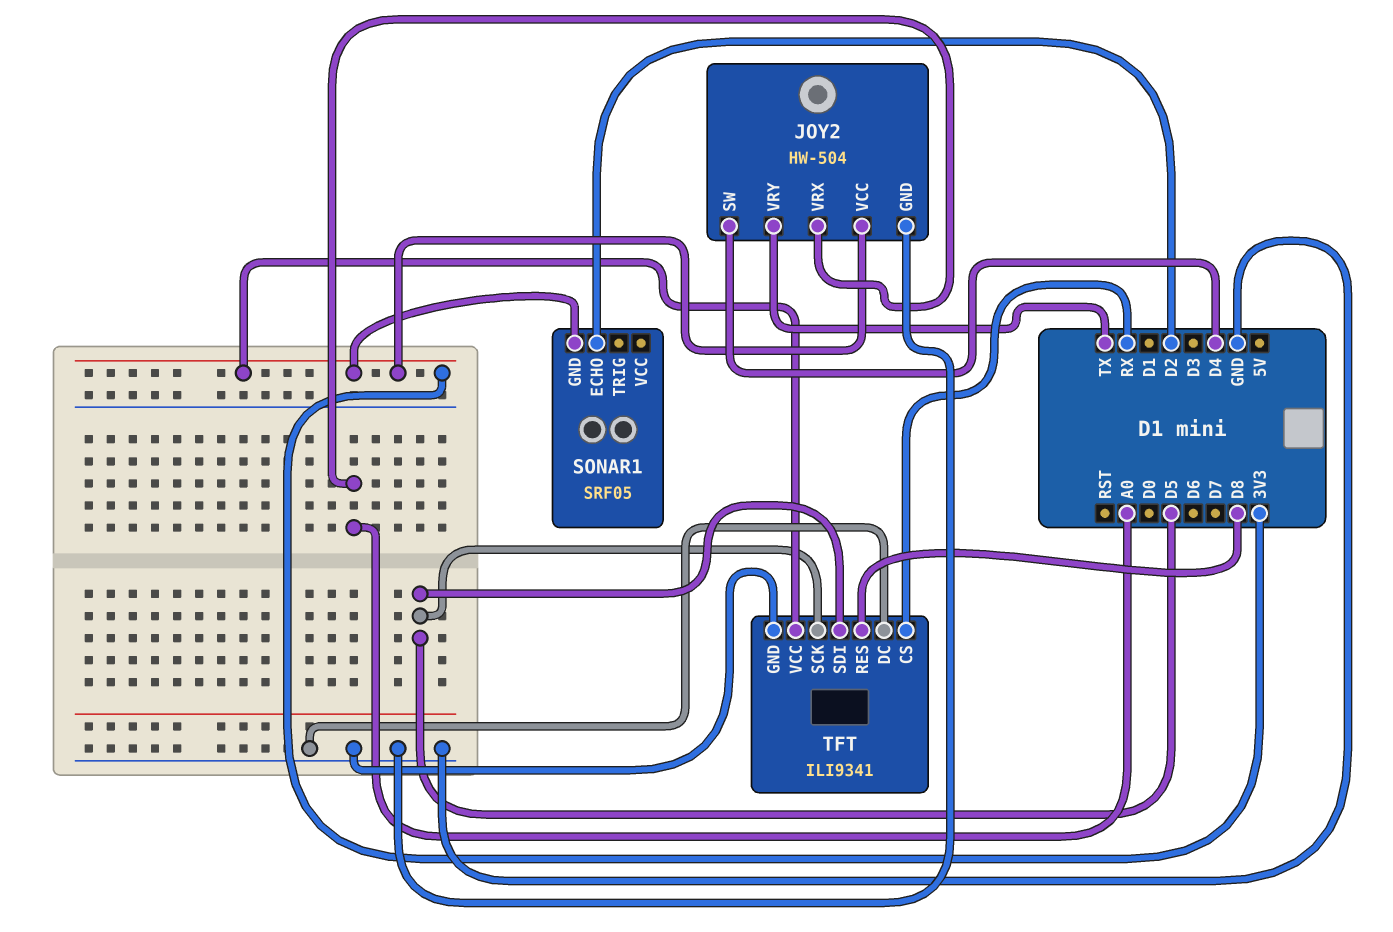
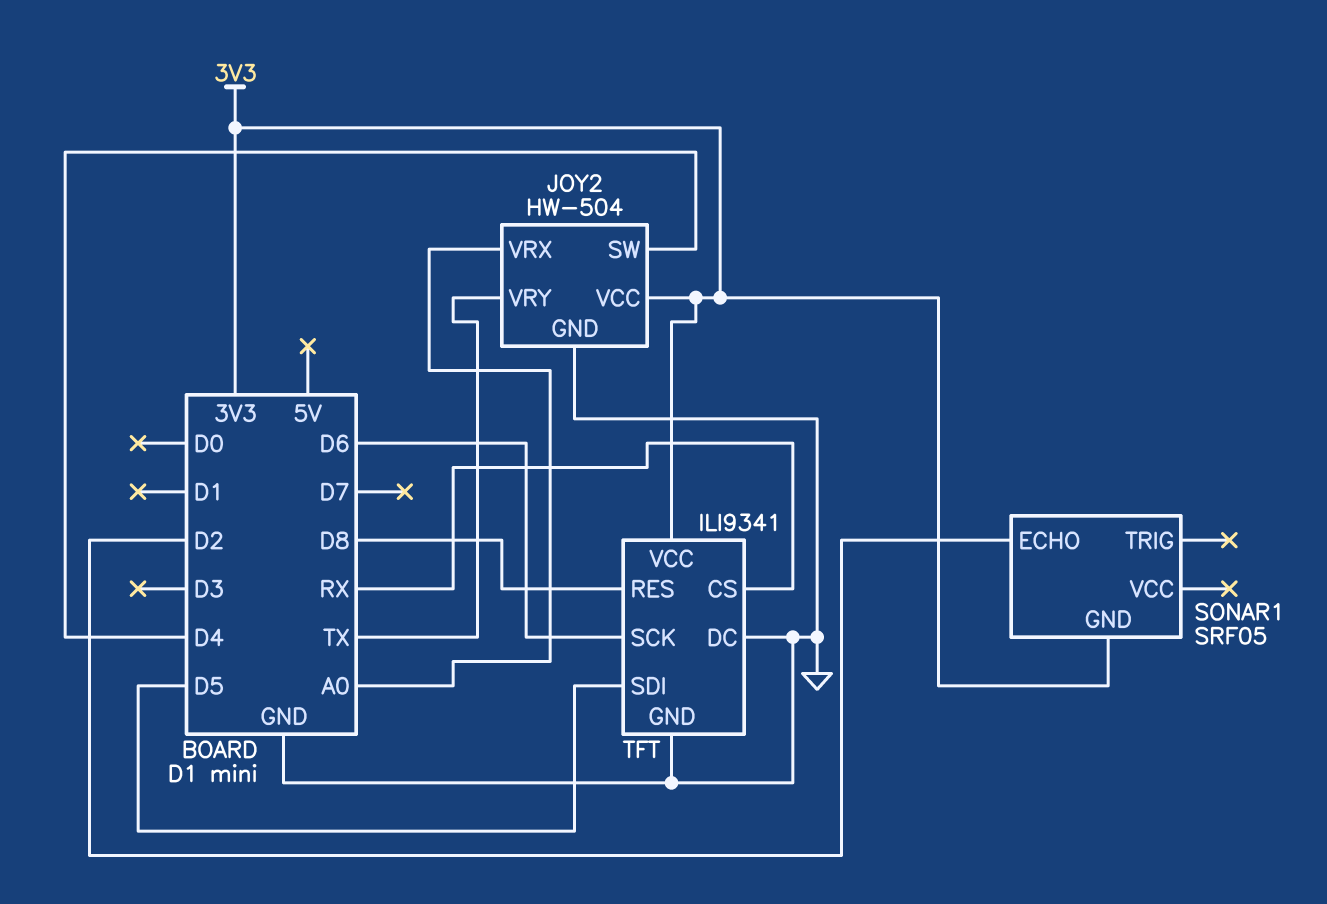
TFT pin SCK: D5 -> D6

